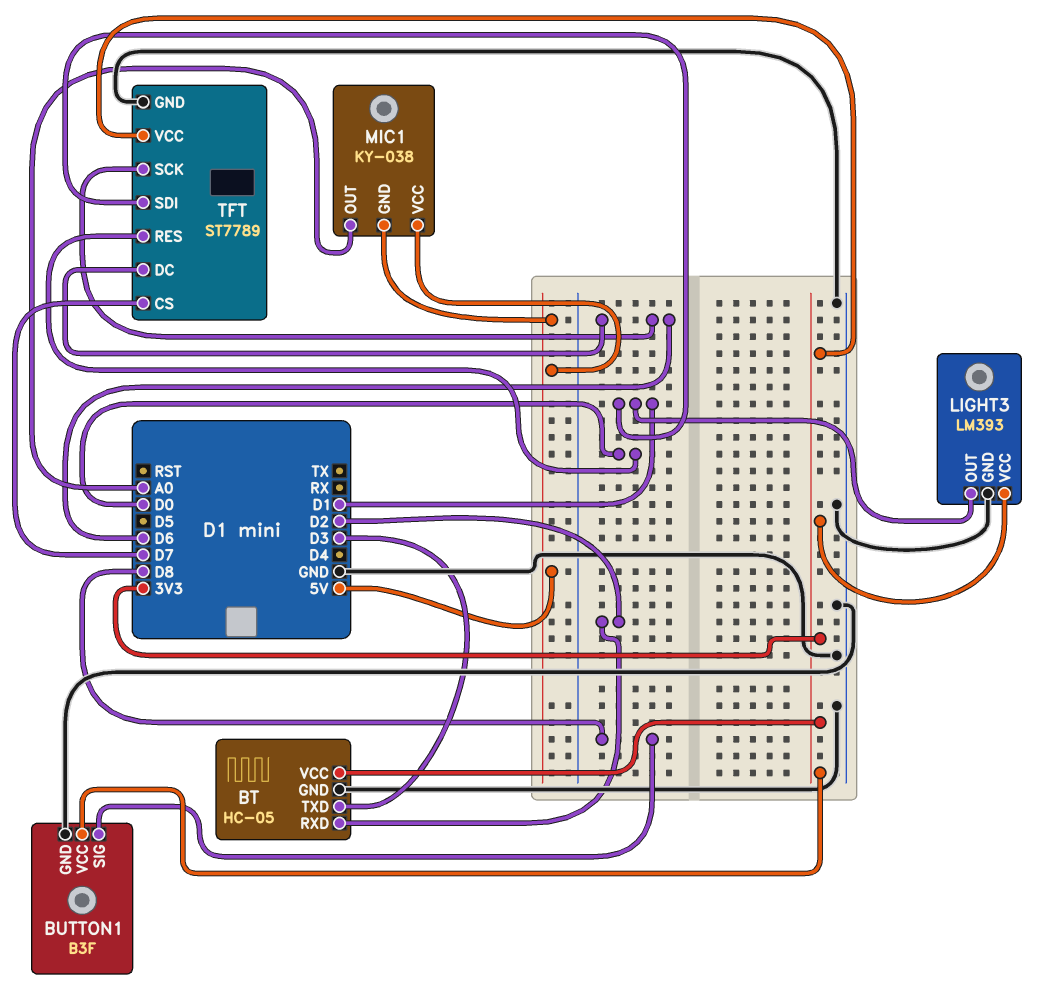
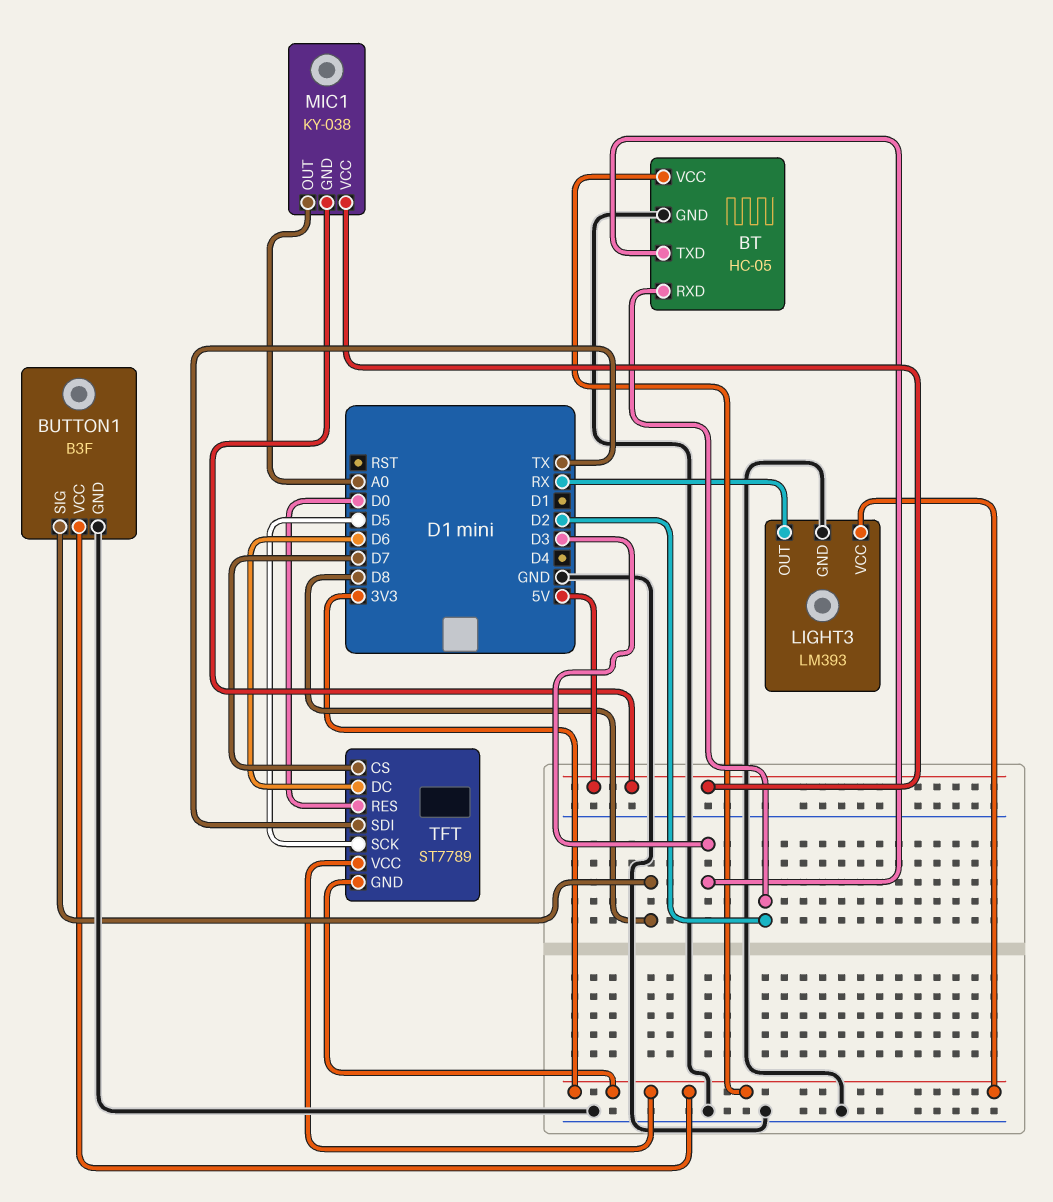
LIGHT3 pin OUT: D1 -> RX
TFT pin GND: GND -> 3V3
TFT pin SCK: D6 -> D5
TFT pin SDI: D1 -> TX

